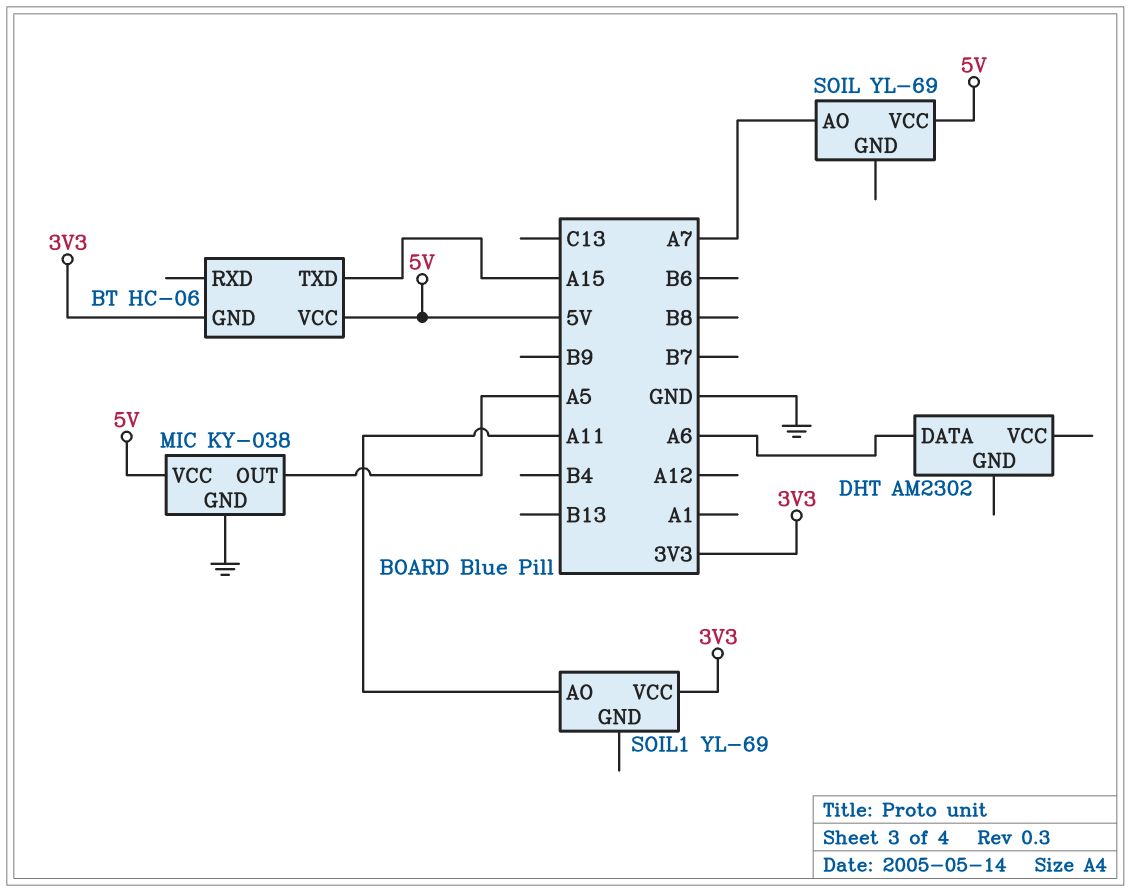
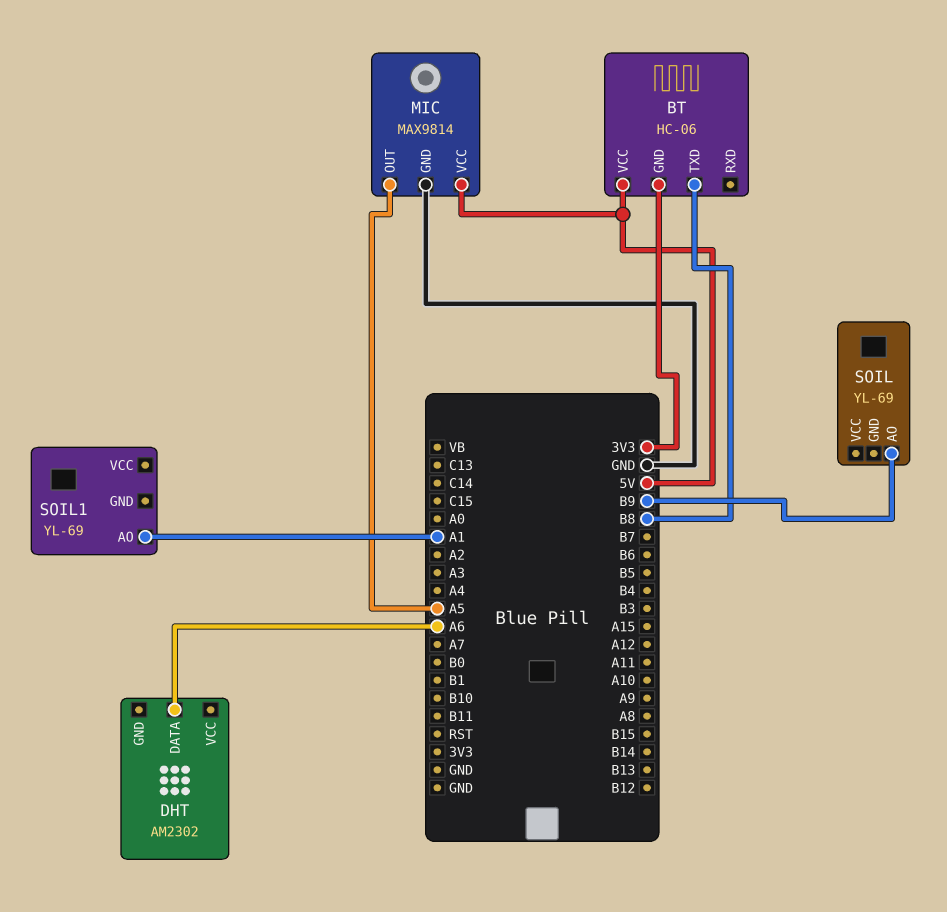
BT pin TXD: A15 -> B8
MIC: KY-038 -> MAX9814
SOIL pin AO: A7 -> B9
SOIL pin VCC: 5V -> none
SOIL1 pin AO: A11 -> A1
SOIL1 pin VCC: 3V3 -> none

